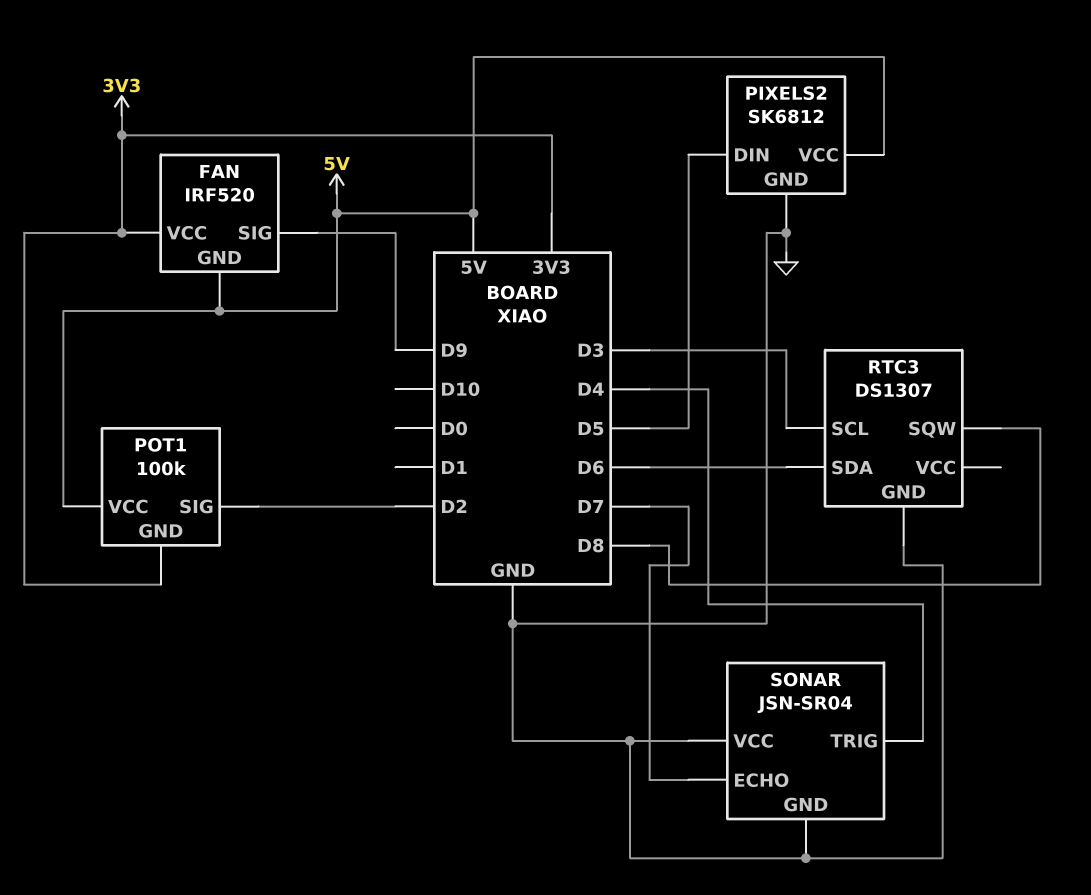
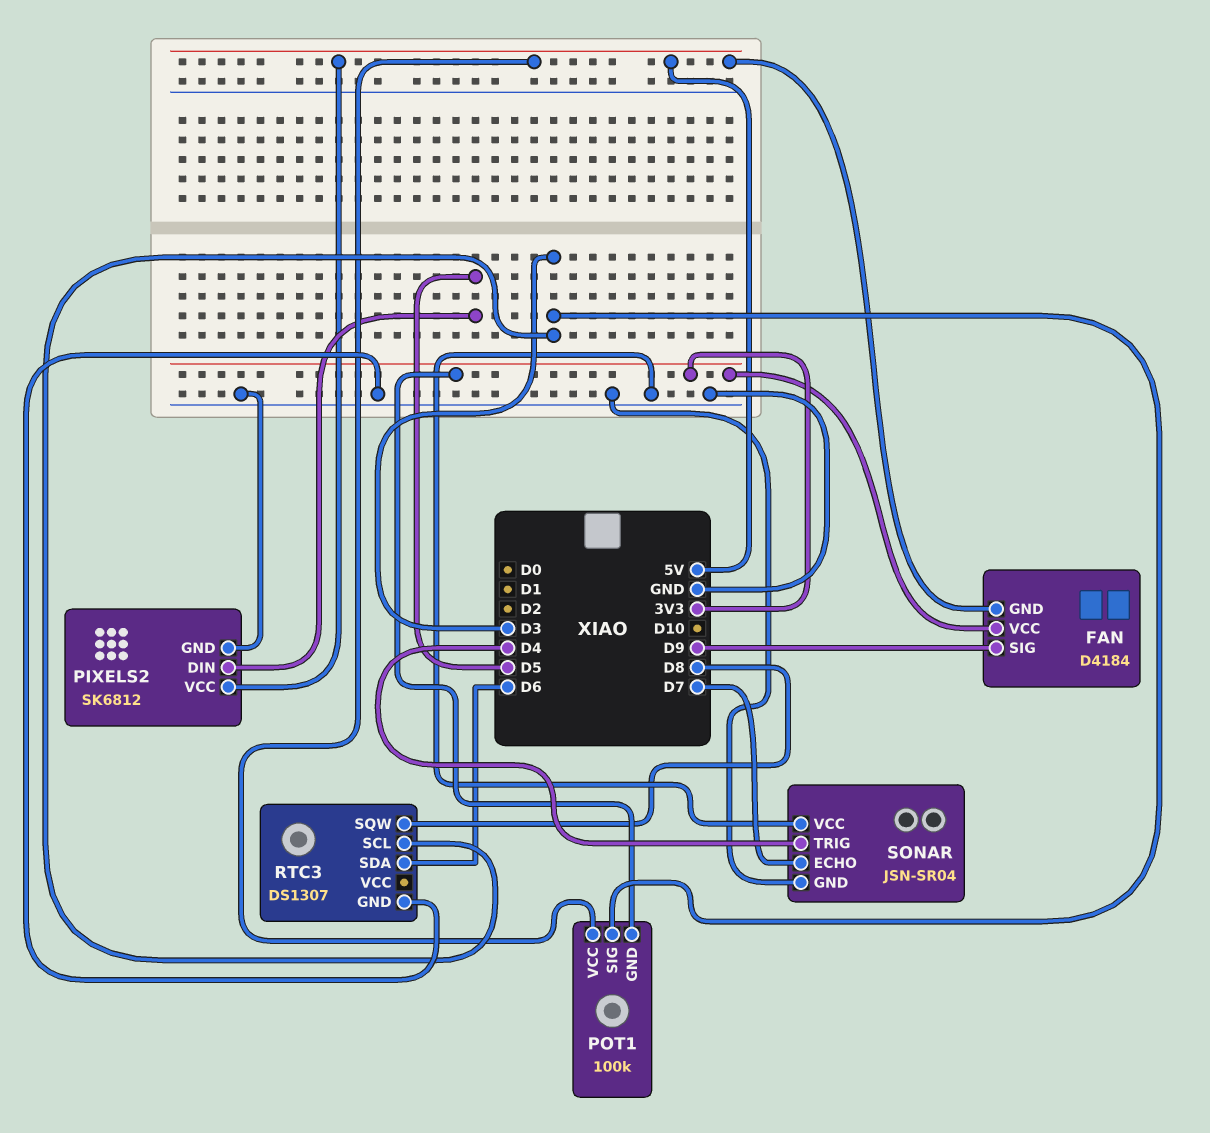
FAN: IRF520 -> D4184
POT1 pin SIG: D2 -> D3

